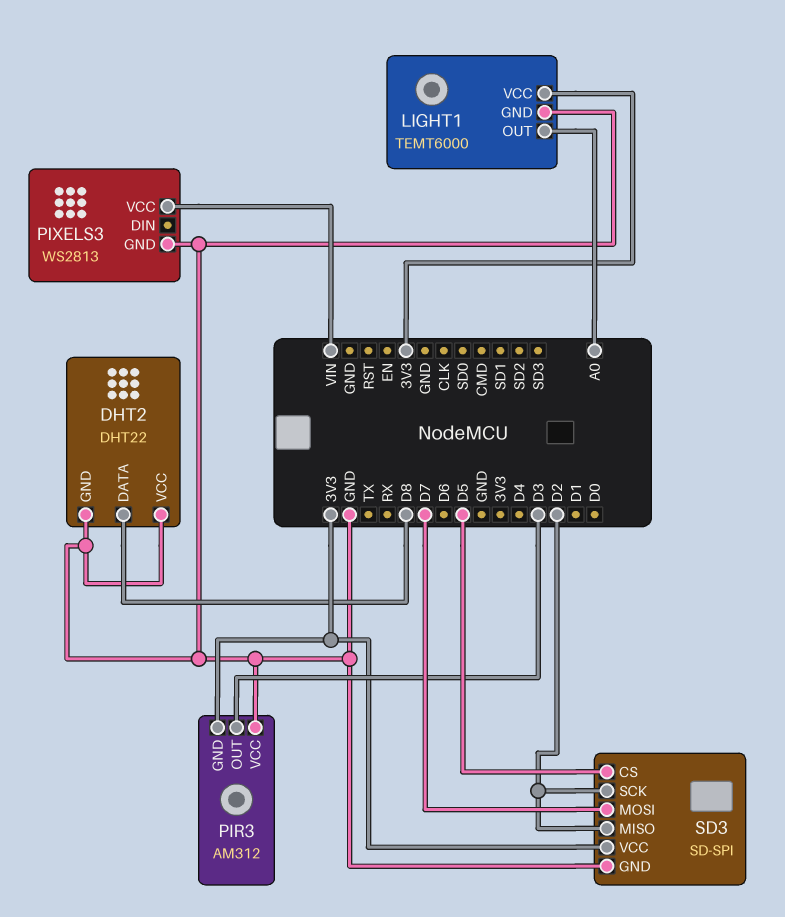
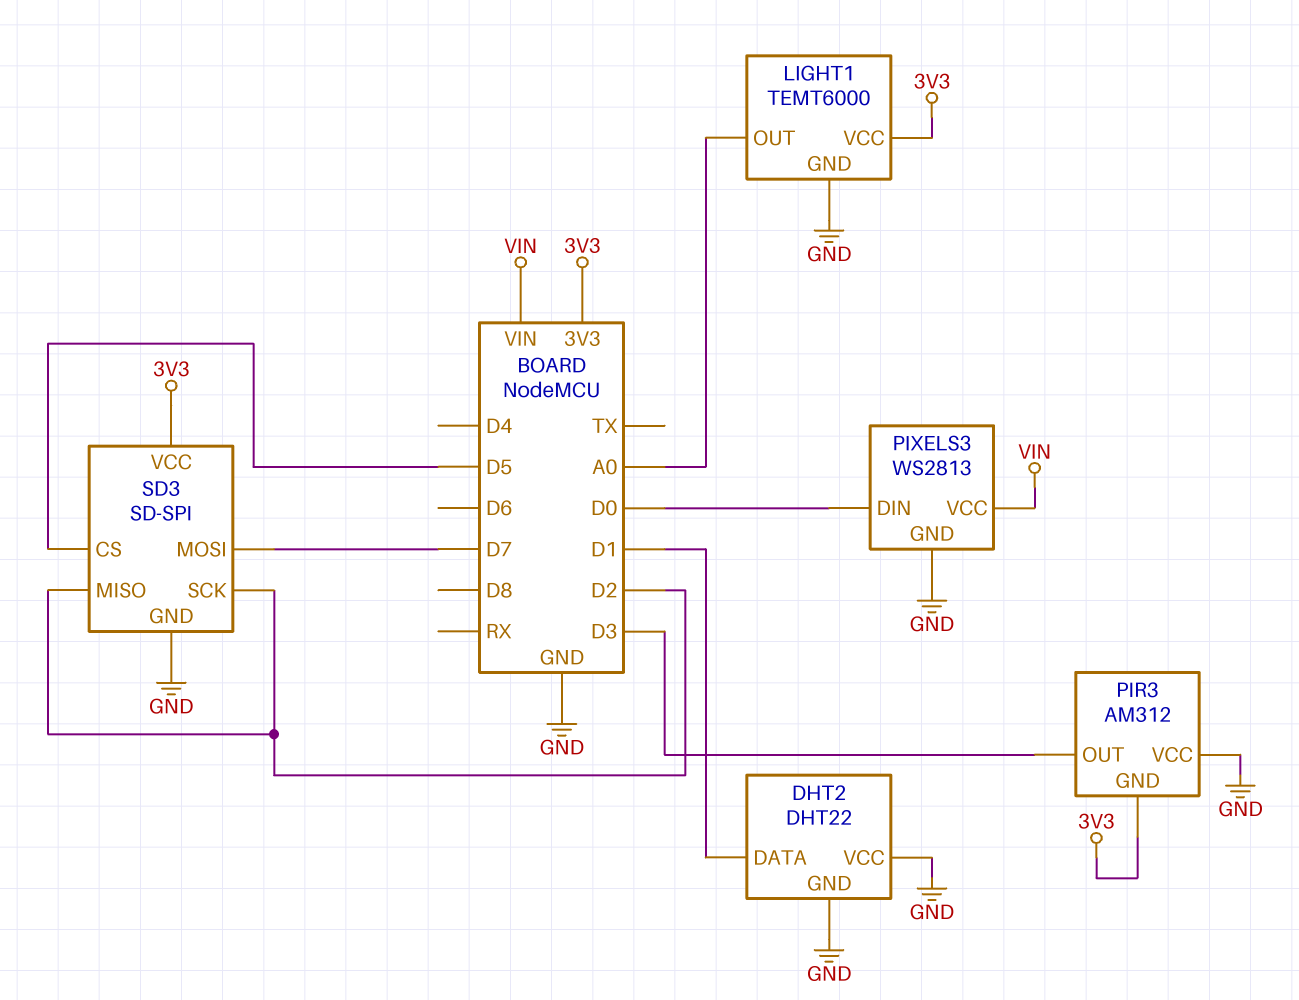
DHT2 pin DATA: D8 -> D1
PIXELS3 pin DIN: none -> D0

